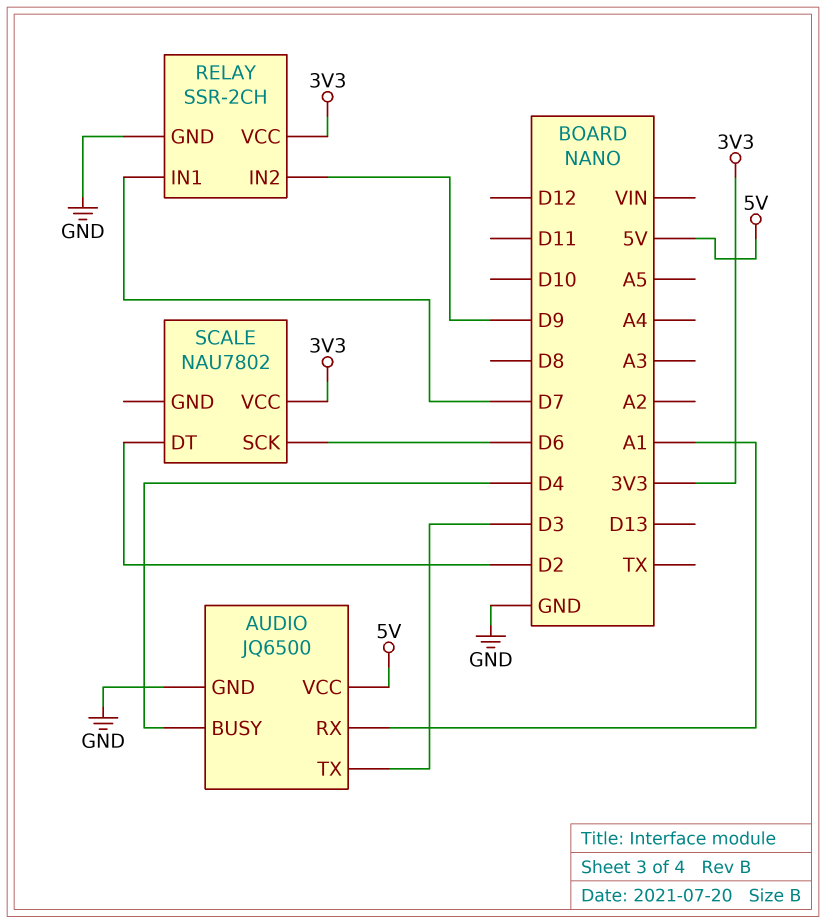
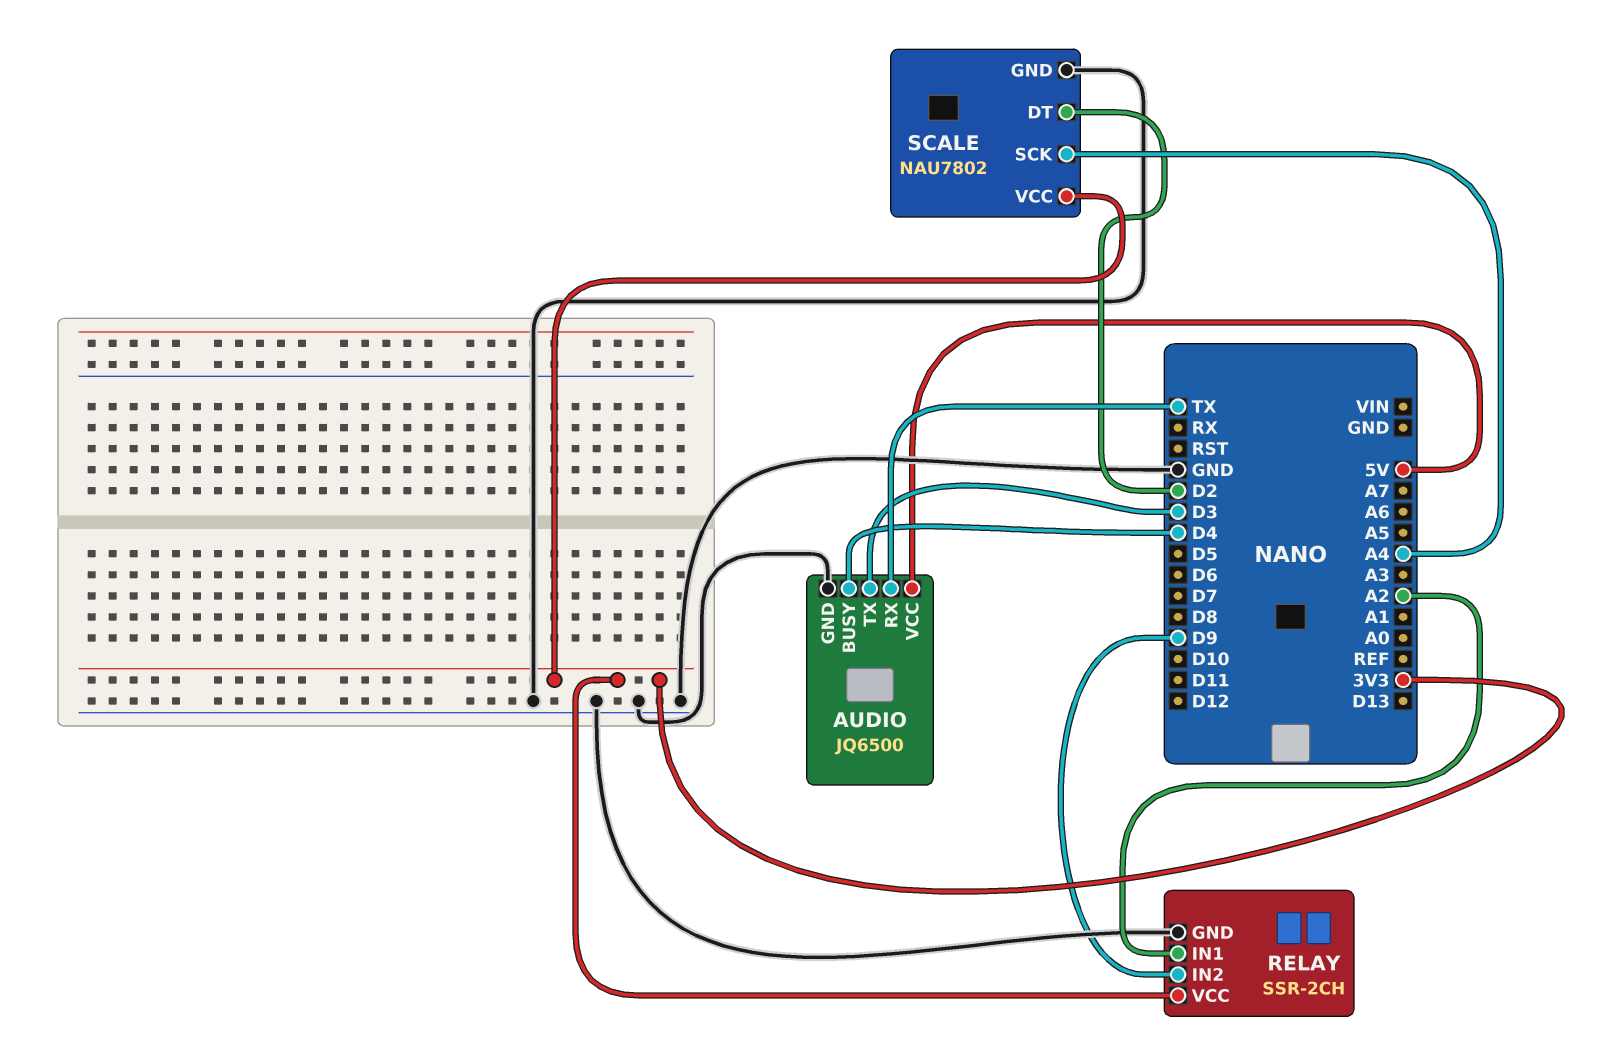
AUDIO pin RX: A1 -> TX
RELAY pin IN1: D7 -> A2
SCALE pin GND: none -> GND
SCALE pin SCK: D6 -> A4

